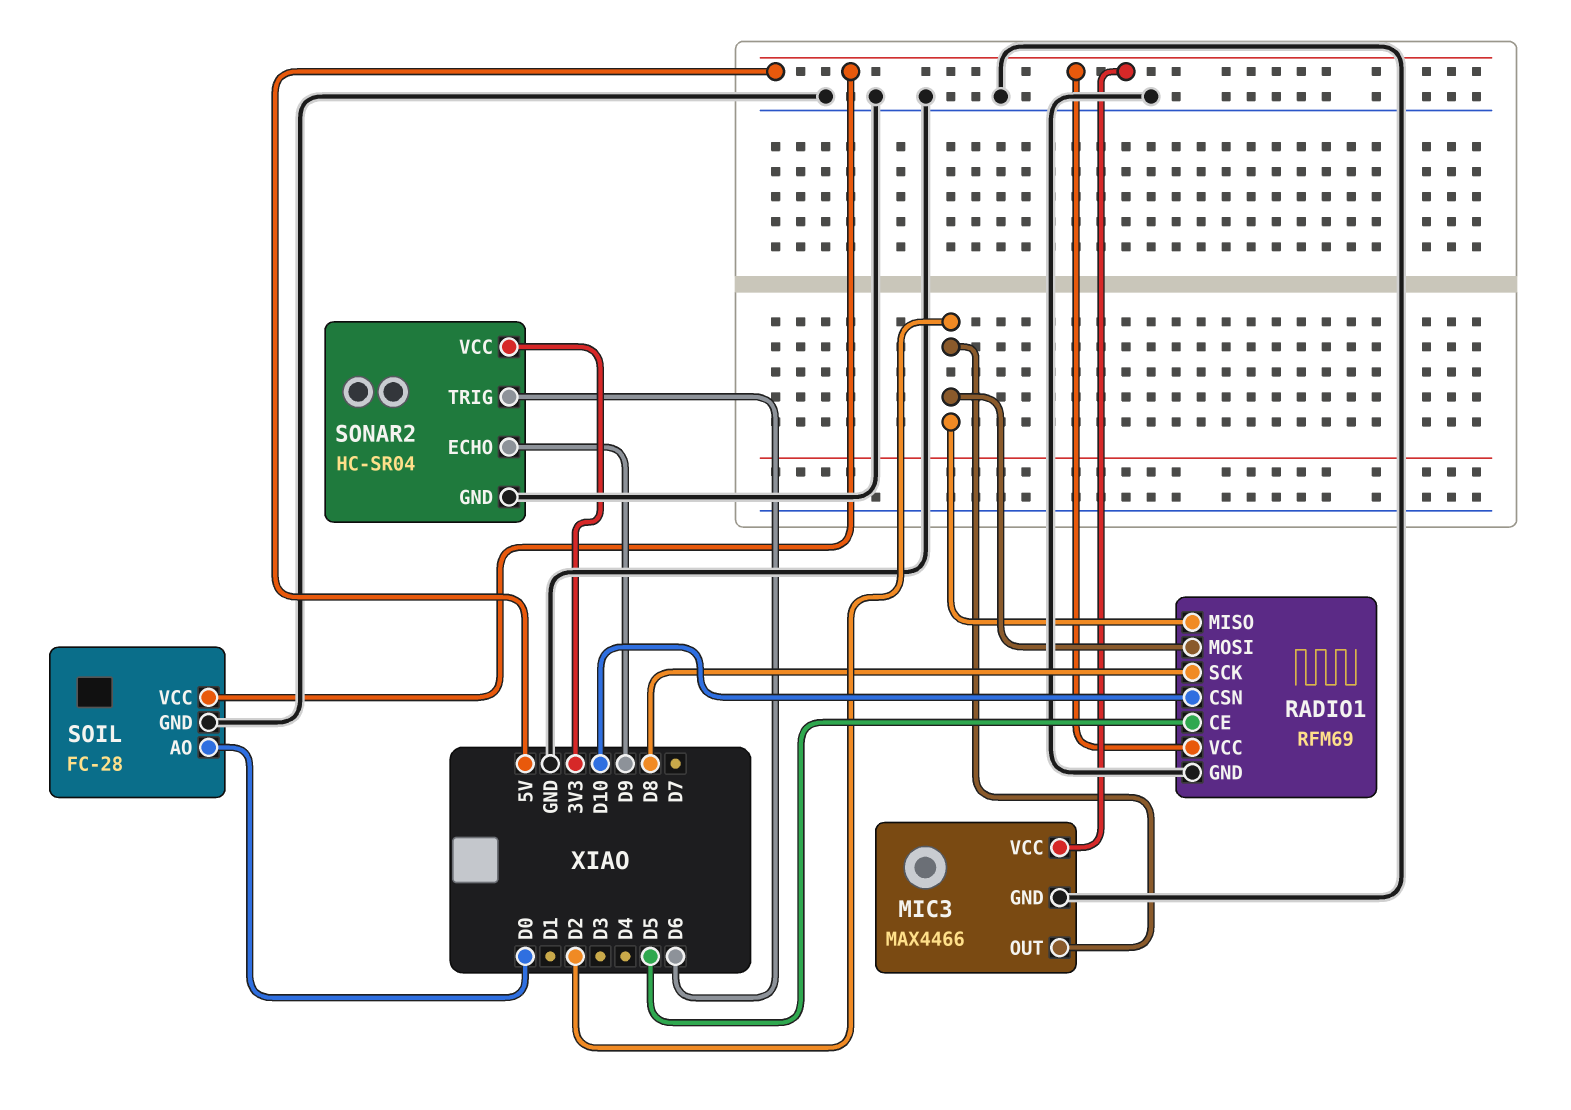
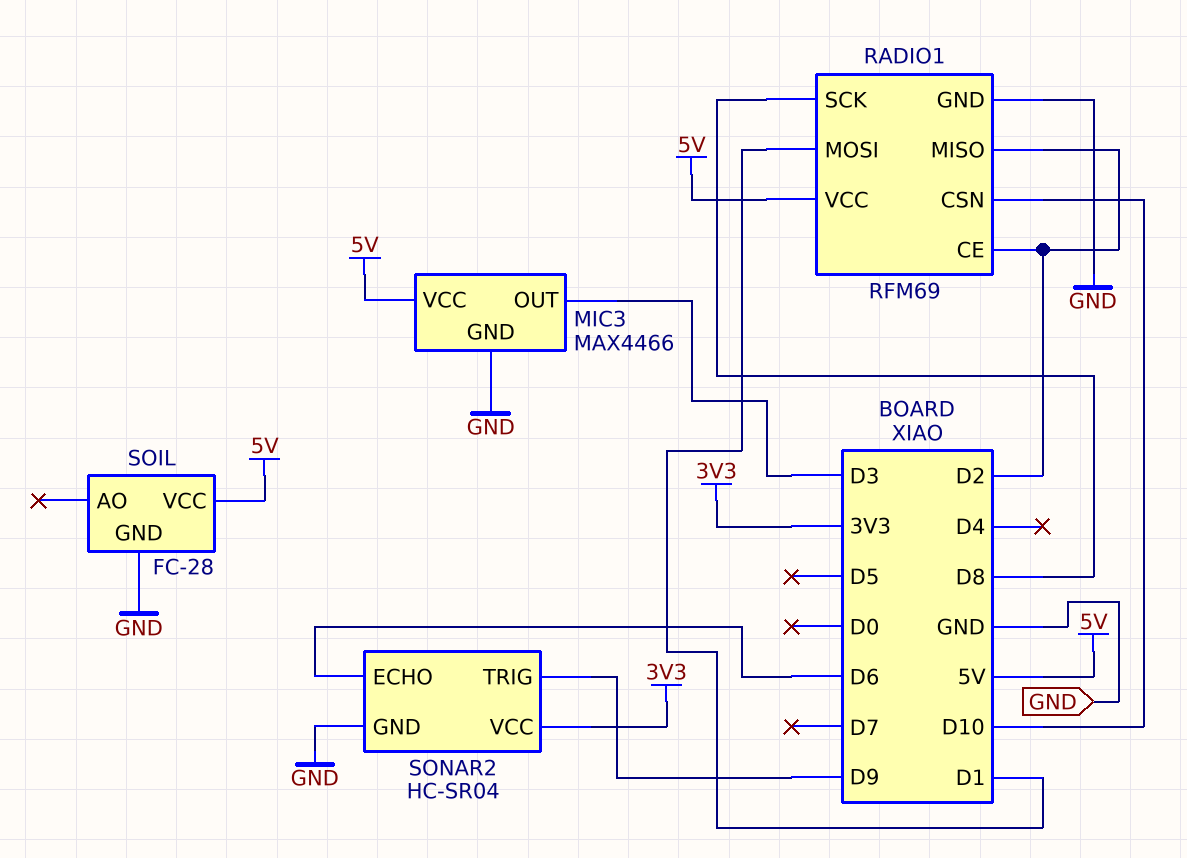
MIC3 pin OUT: D2 -> D3
RADIO1 pin CE: D5 -> D2
RADIO1 pin MOSI: D2 -> D1
SOIL pin AO: D0 -> none
SONAR2 pin ECHO: D9 -> D6
SONAR2 pin TRIG: D6 -> D9

